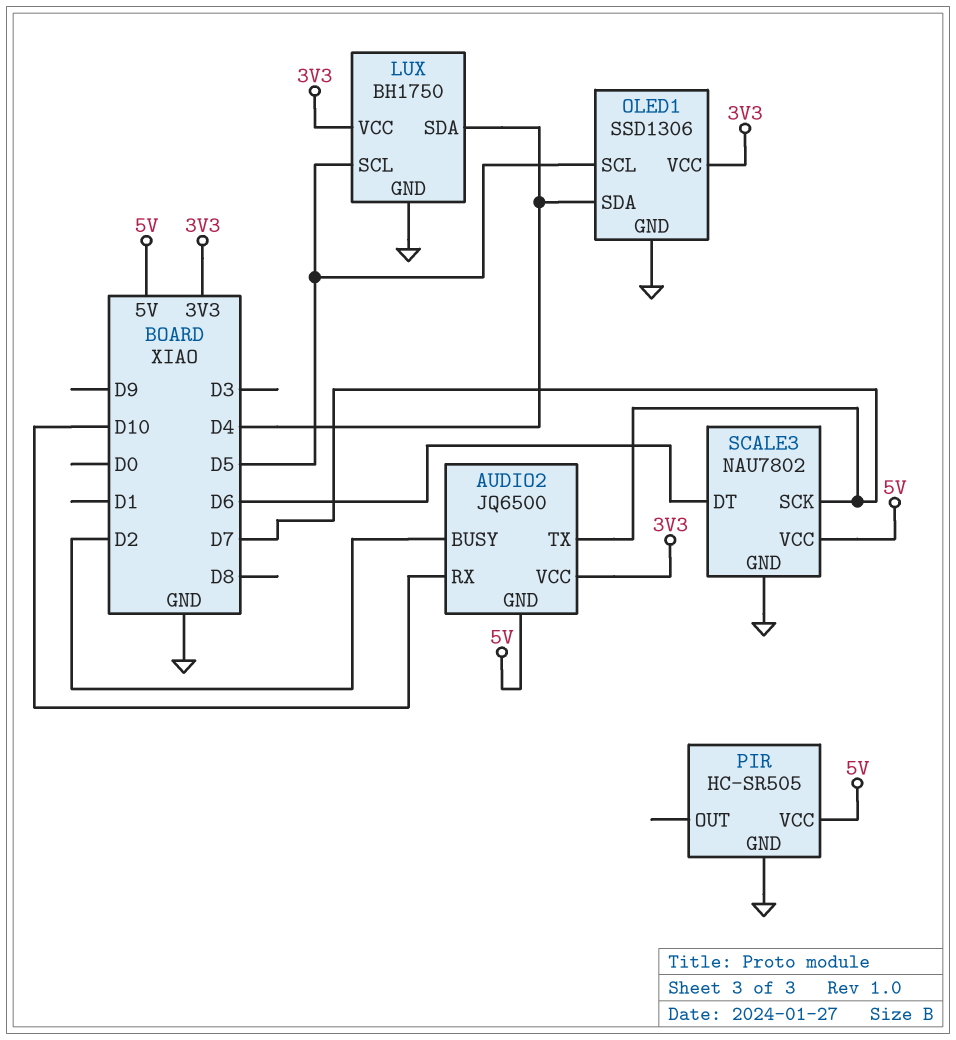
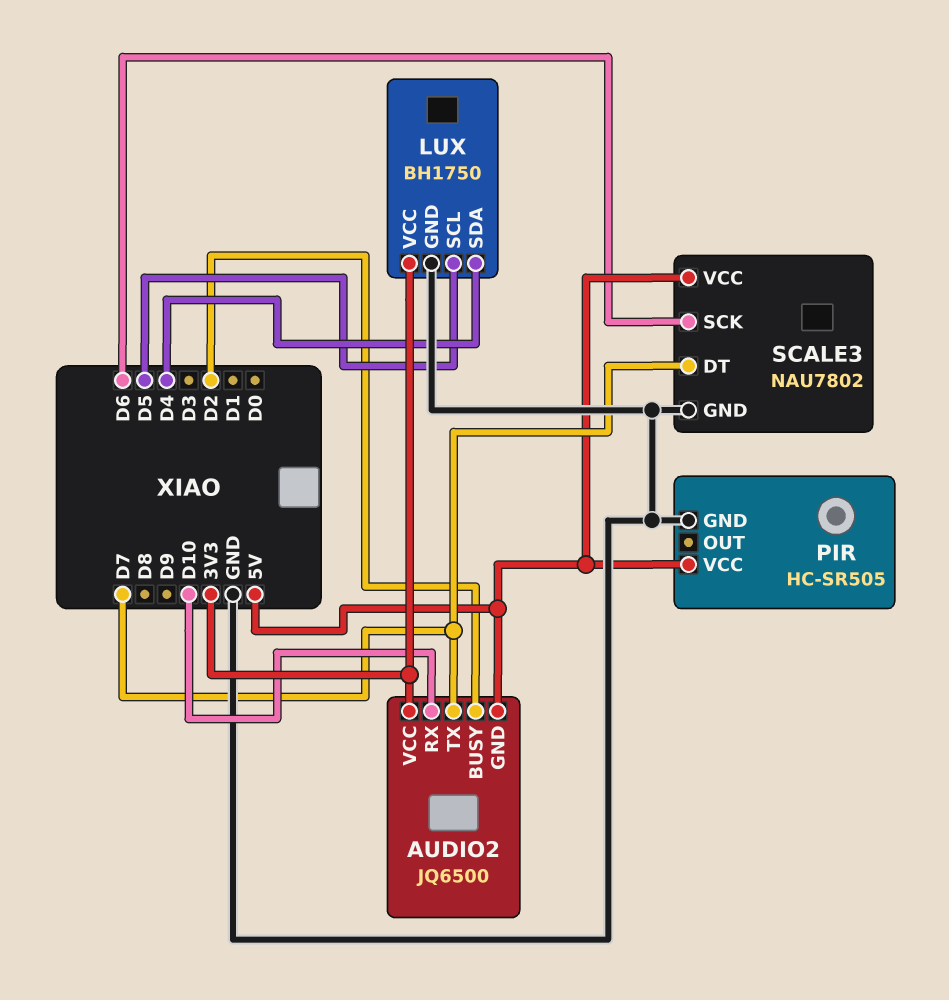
OLED1: SSD1306 -> none
OLED1 pin GND: GND -> none
OLED1 pin SCL: D5 -> none
OLED1 pin SDA: D4 -> none
OLED1 pin VCC: 3V3 -> none
SCALE3 pin DT: D6 -> D7
SCALE3 pin SCK: D7 -> D6

